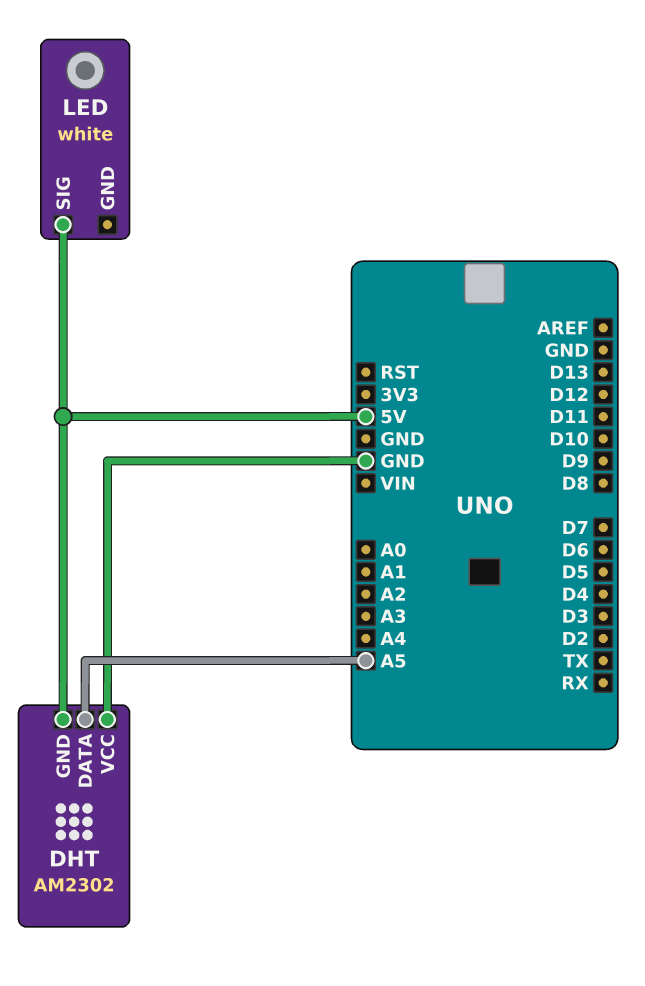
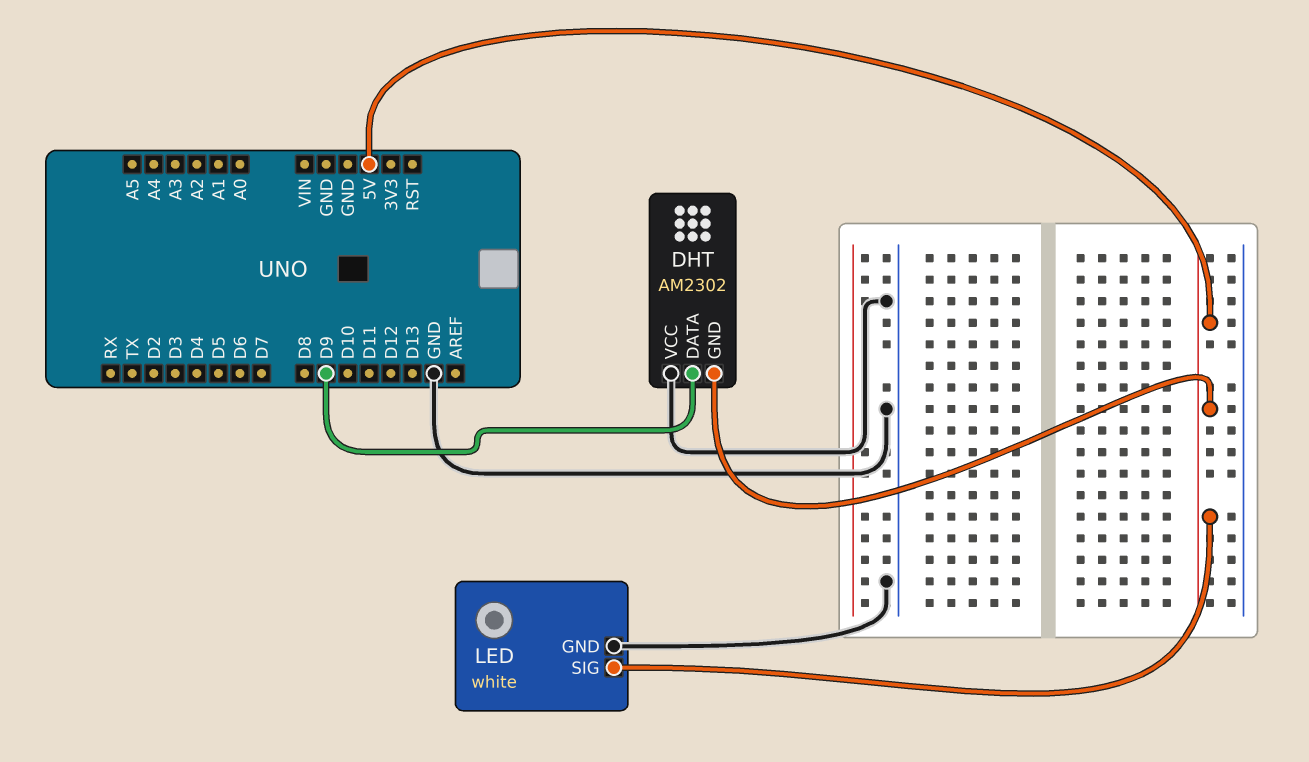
DHT pin DATA: A5 -> D9
LED pin GND: none -> GND

